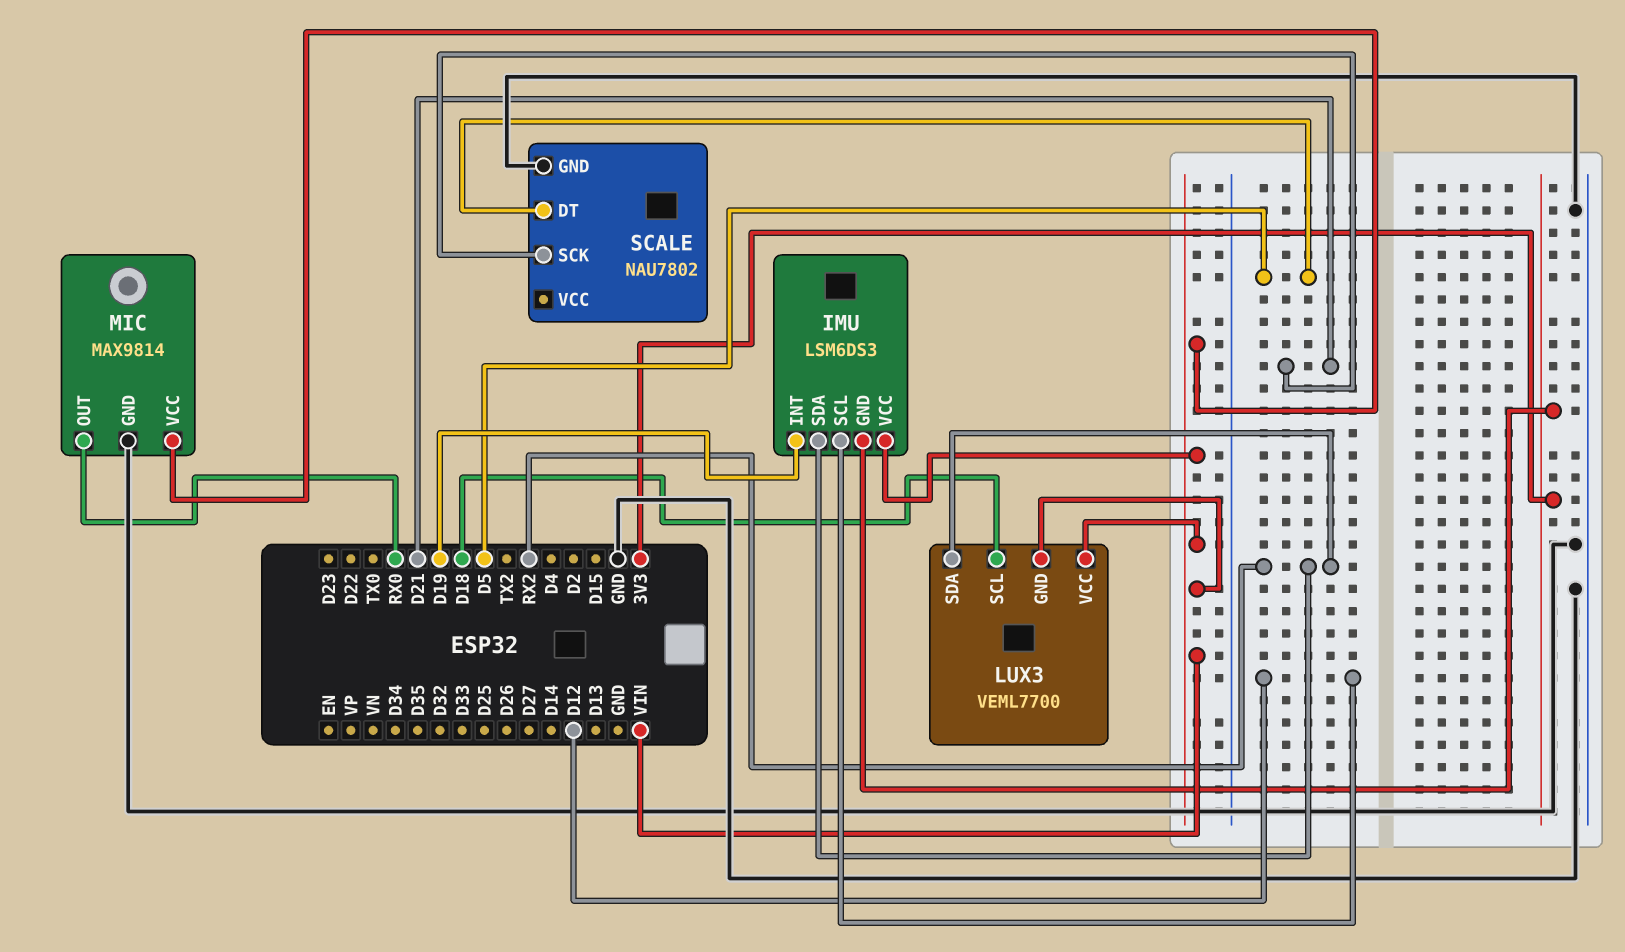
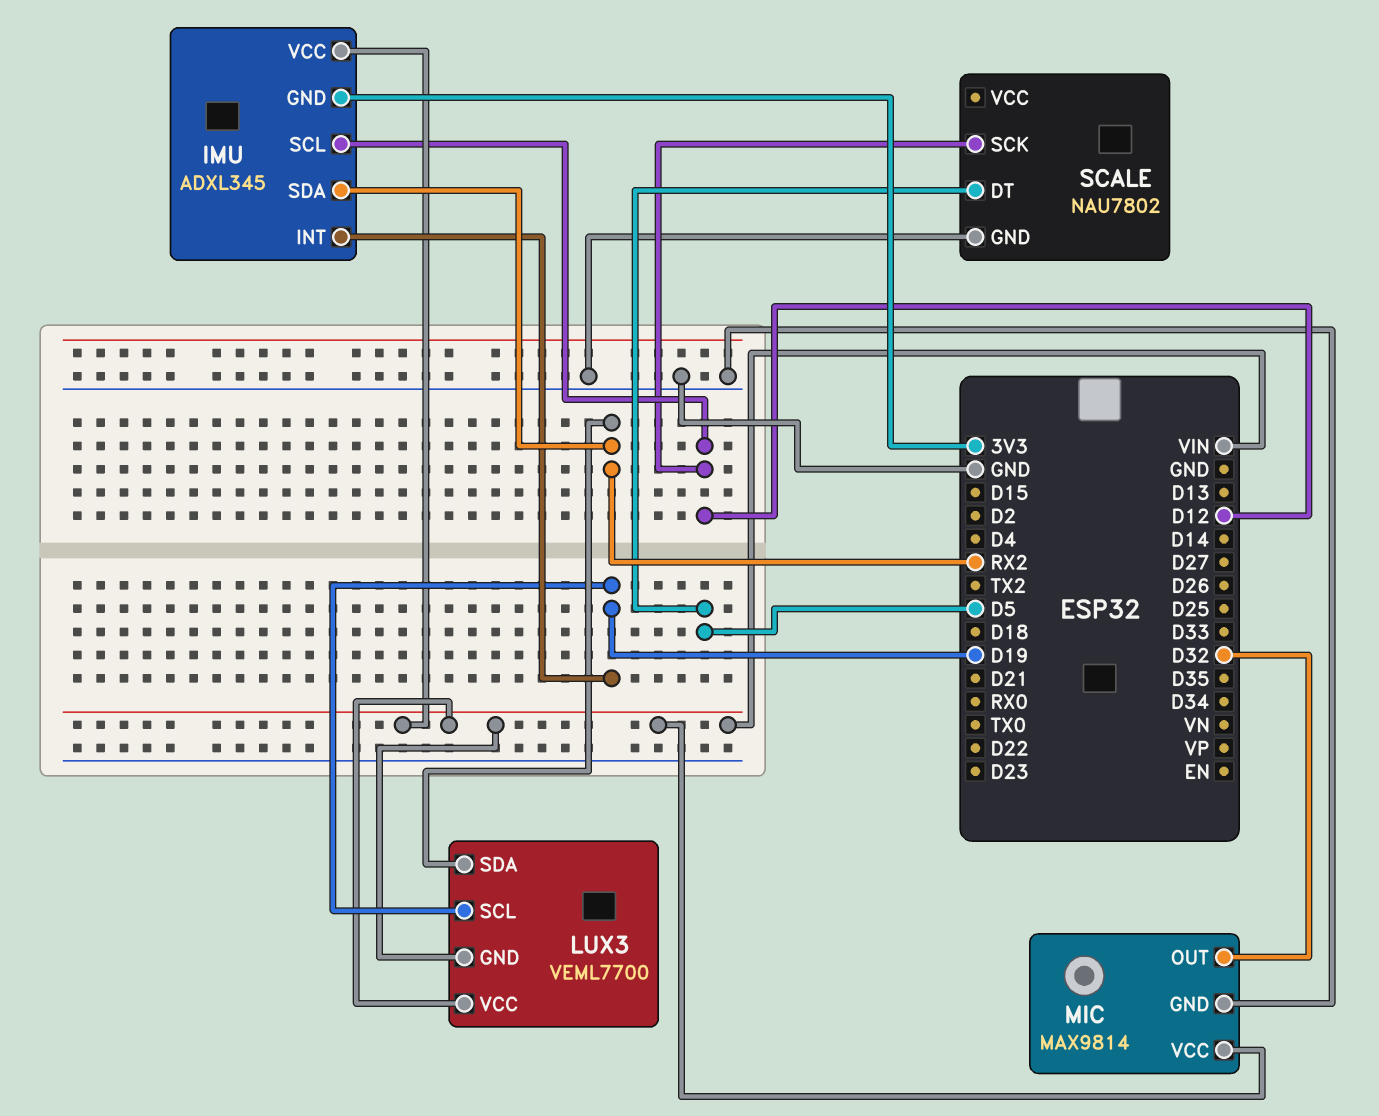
IMU: LSM6DS3 -> ADXL345
LUX3 pin SCL: D18 -> D19
MIC pin OUT: RX0 -> D32
SCALE pin SCK: D21 -> D12

